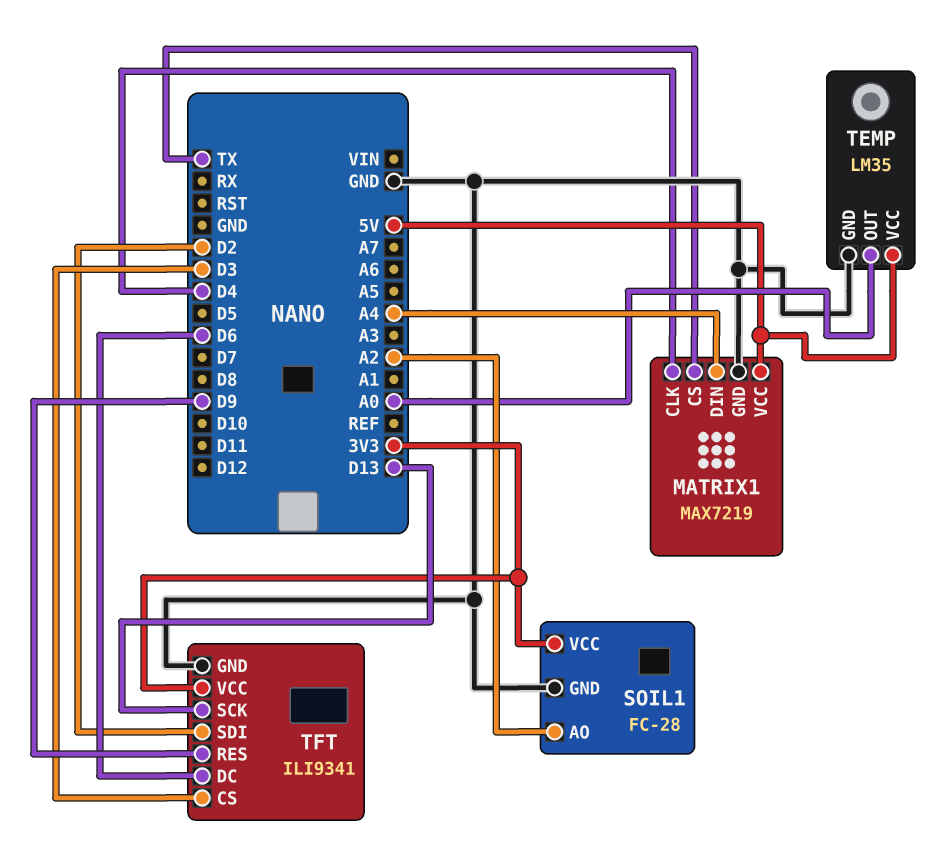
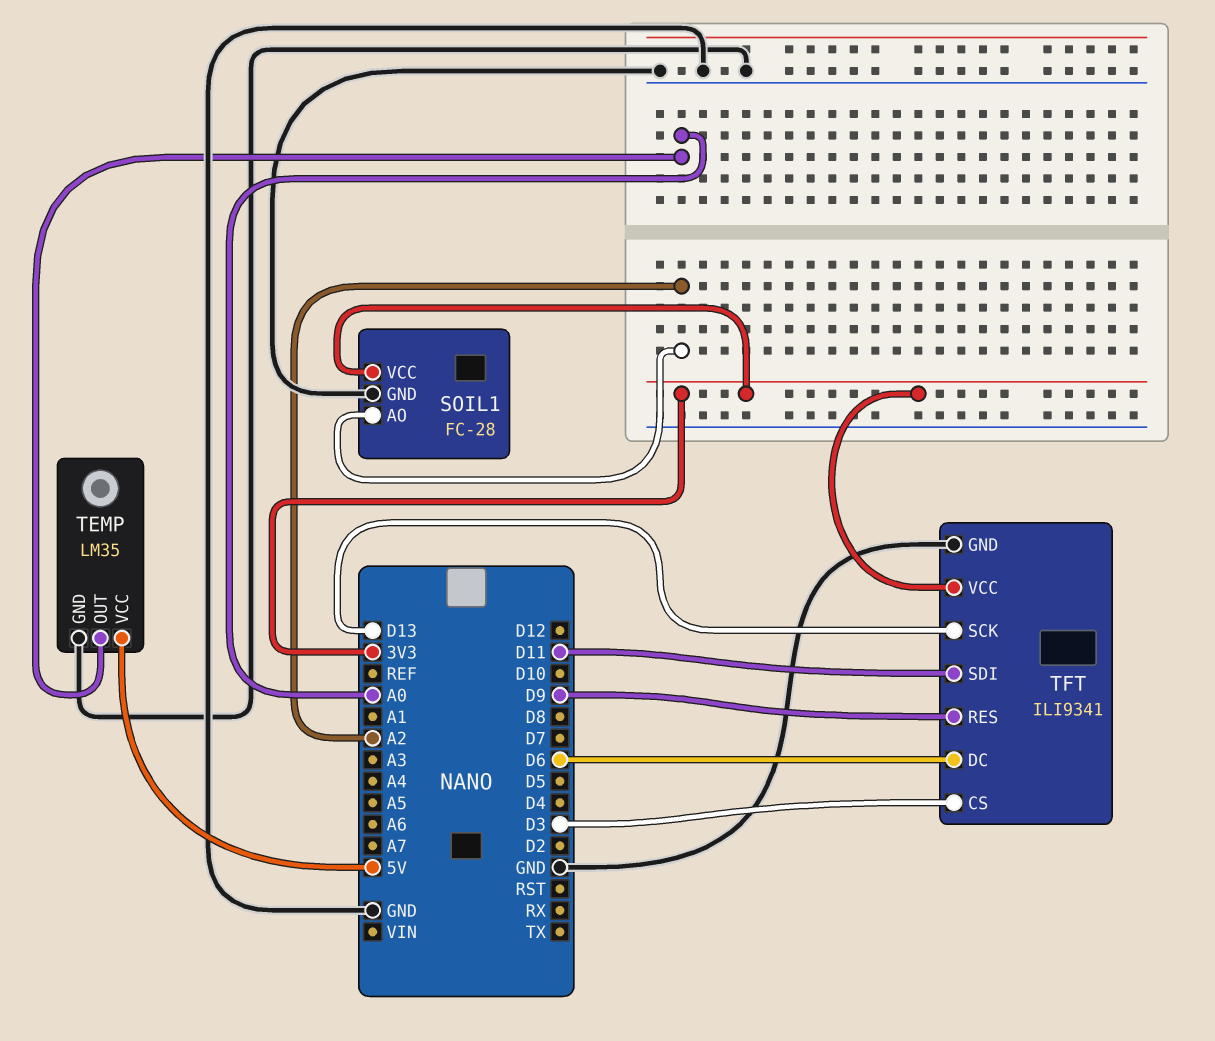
MATRIX1: MAX7219 -> none
MATRIX1 pin CLK: D4 -> none
MATRIX1 pin CS: TX -> none
MATRIX1 pin DIN: A4 -> none
MATRIX1 pin GND: GND -> none
MATRIX1 pin VCC: 5V -> none
TFT pin SDI: D2 -> D11

